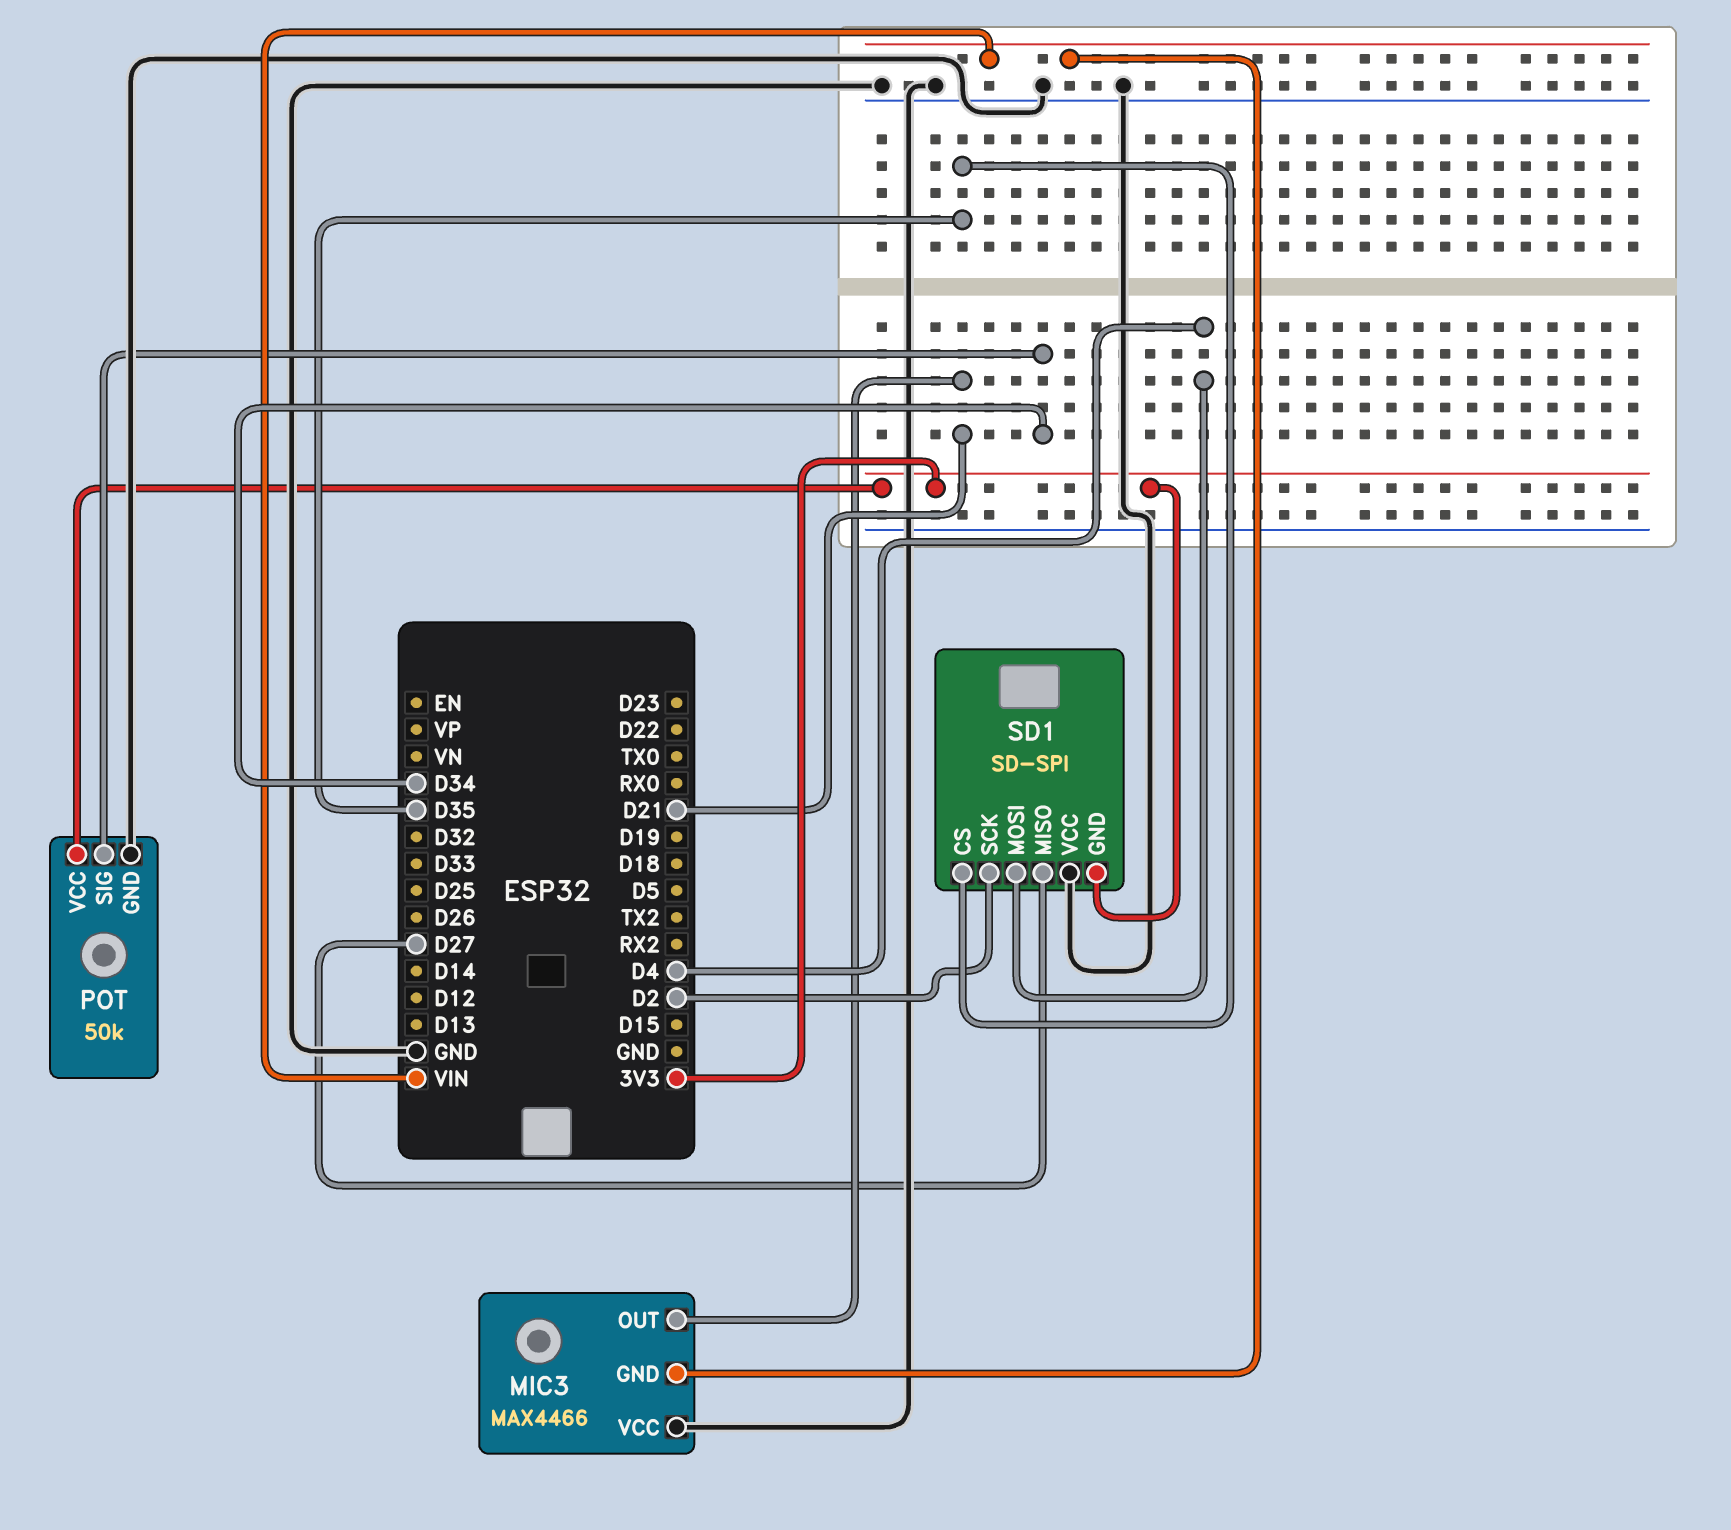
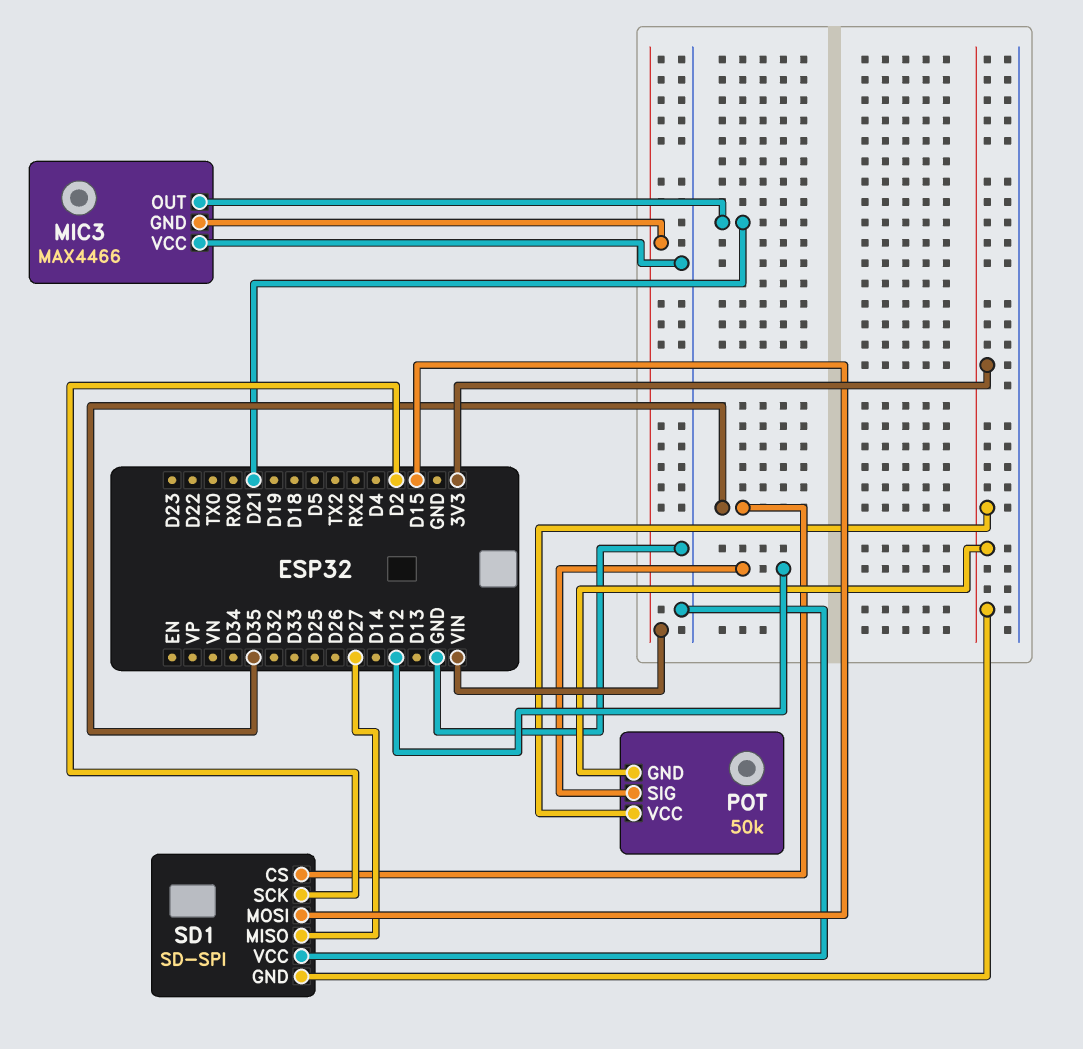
POT pin GND: GND -> 3V3
POT pin SIG: D34 -> D12
SD1 pin MOSI: D4 -> D15

